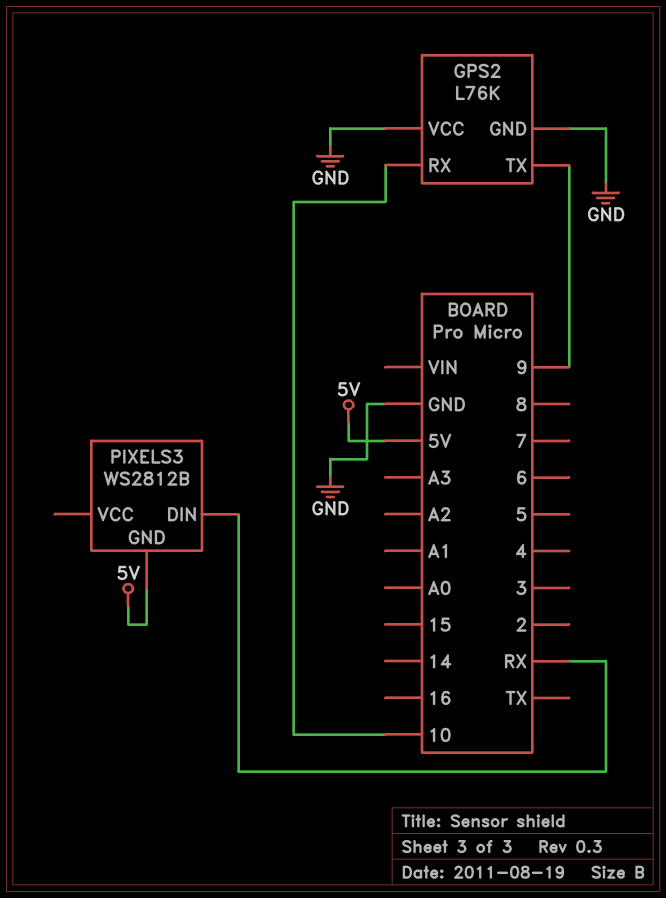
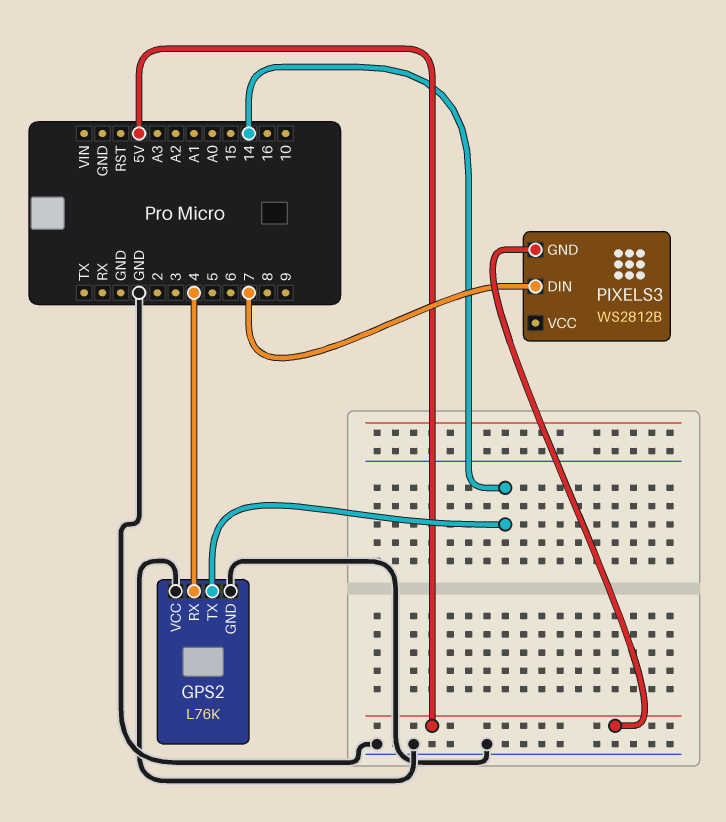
GPS2 pin RX: 10 -> 4
GPS2 pin TX: 9 -> 14
PIXELS3 pin DIN: RX -> 7

